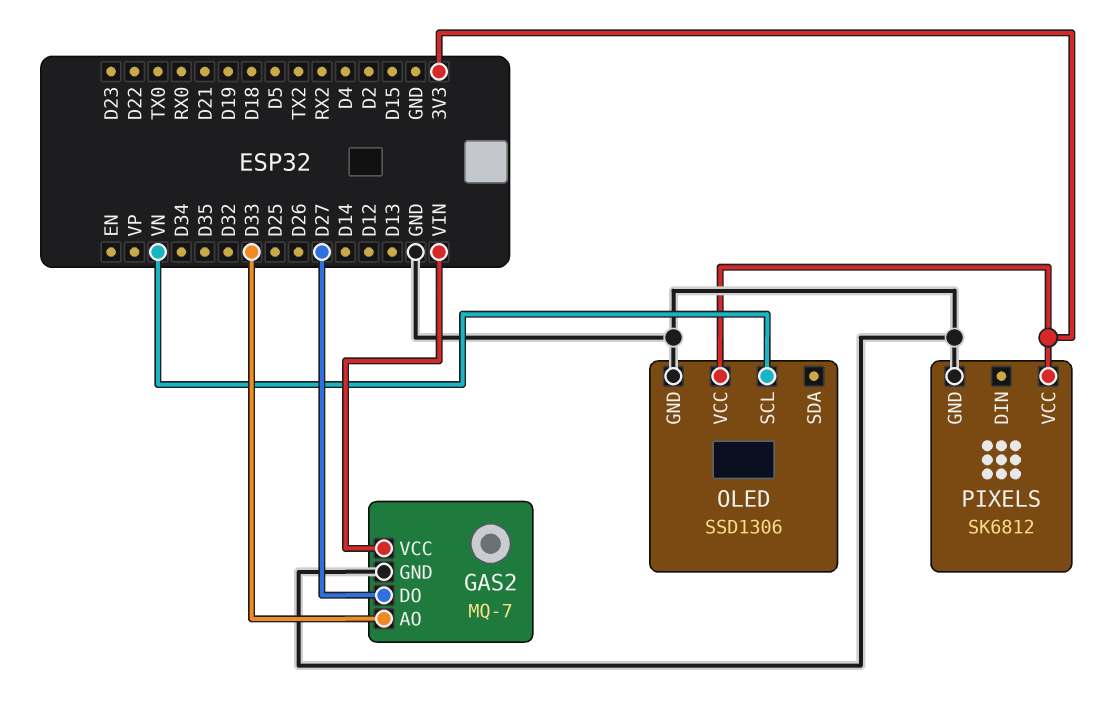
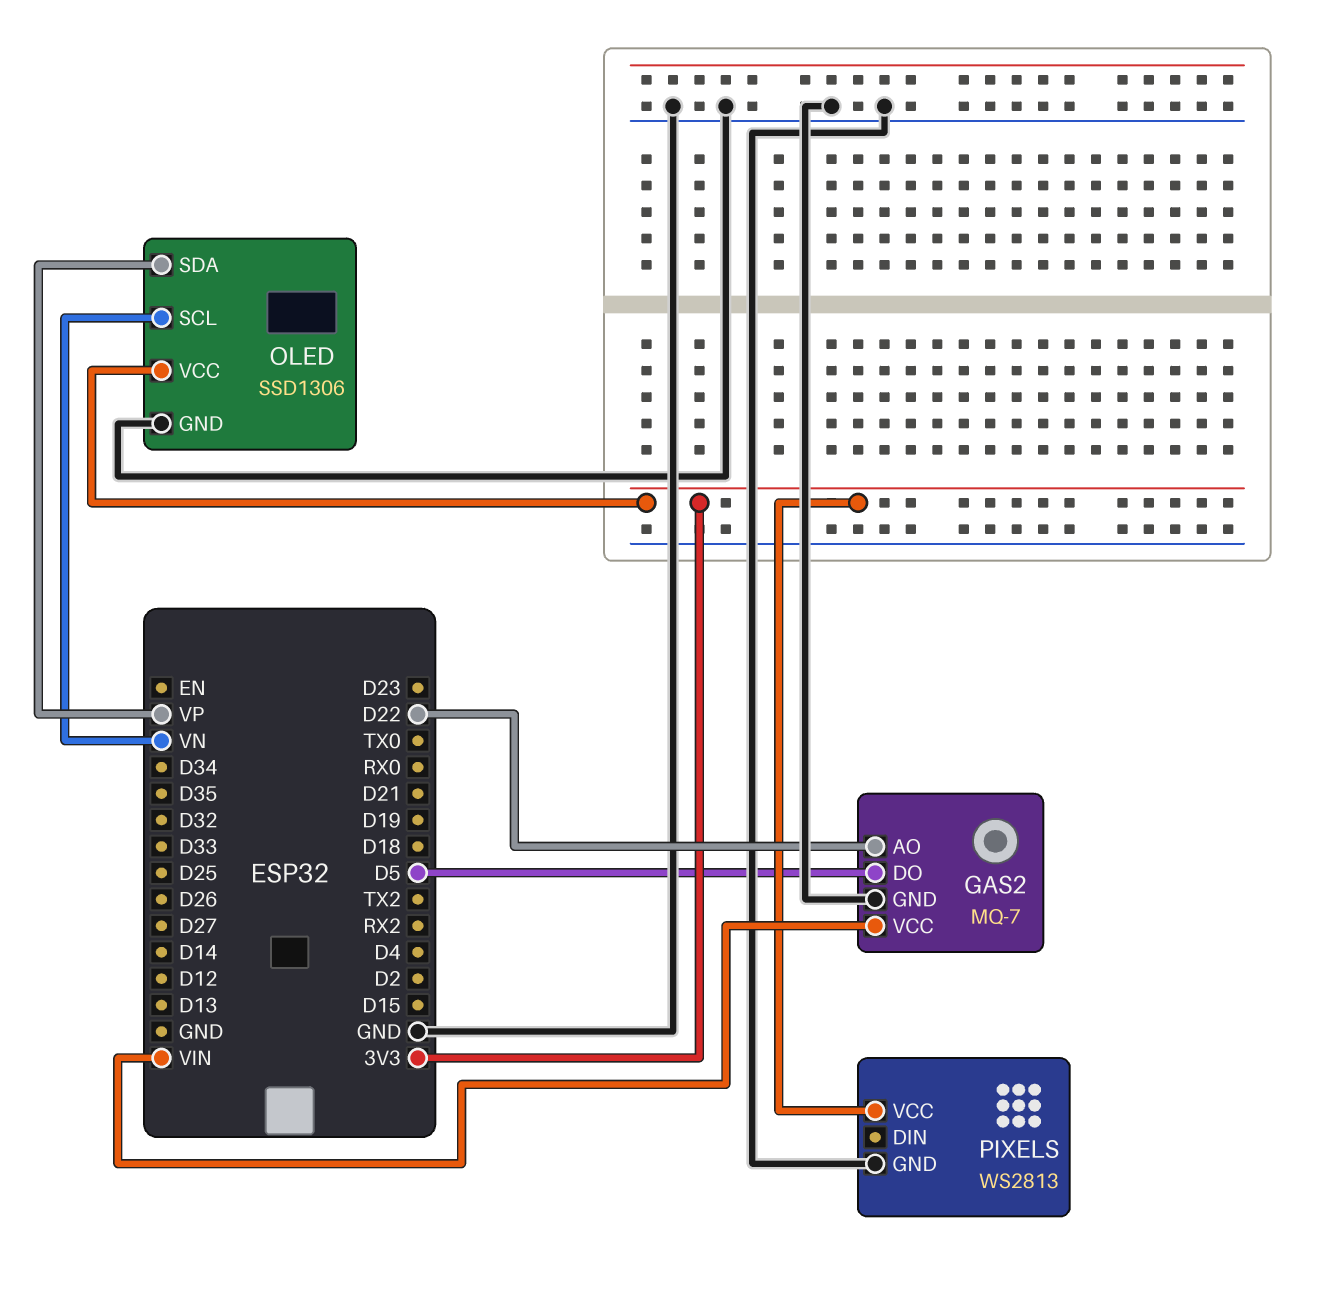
GAS2 pin AO: D33 -> D22
GAS2 pin DO: D27 -> D5
OLED pin SDA: none -> VP
PIXELS: SK6812 -> WS2813

